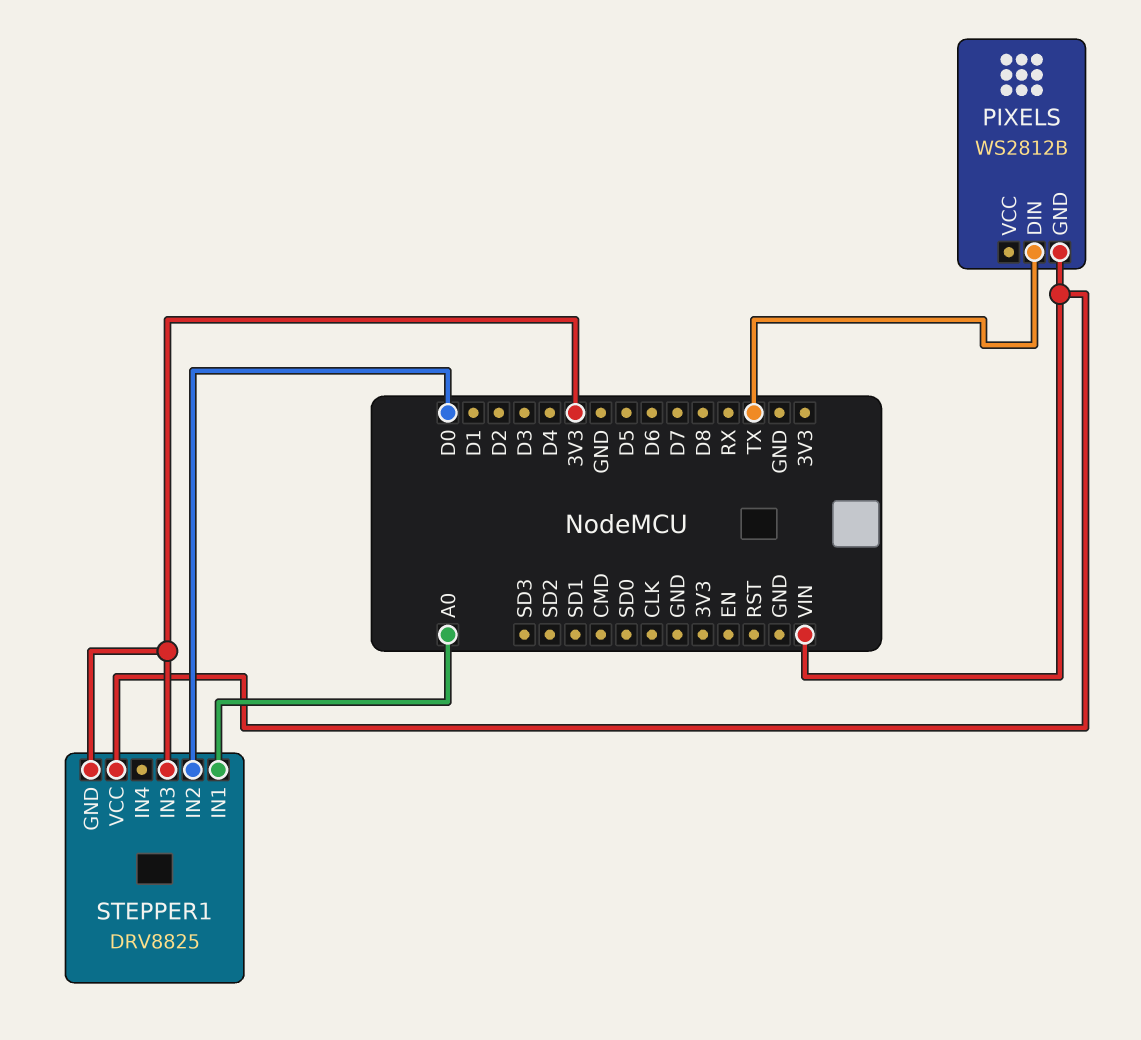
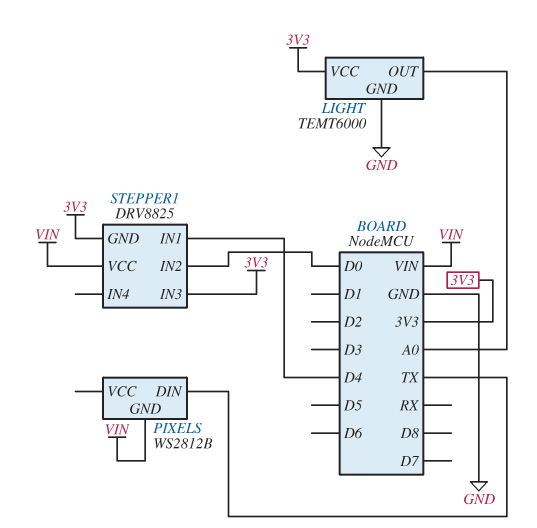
LIGHT: none -> TEMT6000
LIGHT pin GND: none -> GND
LIGHT pin OUT: none -> A0
LIGHT pin VCC: none -> 3V3
STEPPER1 pin IN1: A0 -> D4

